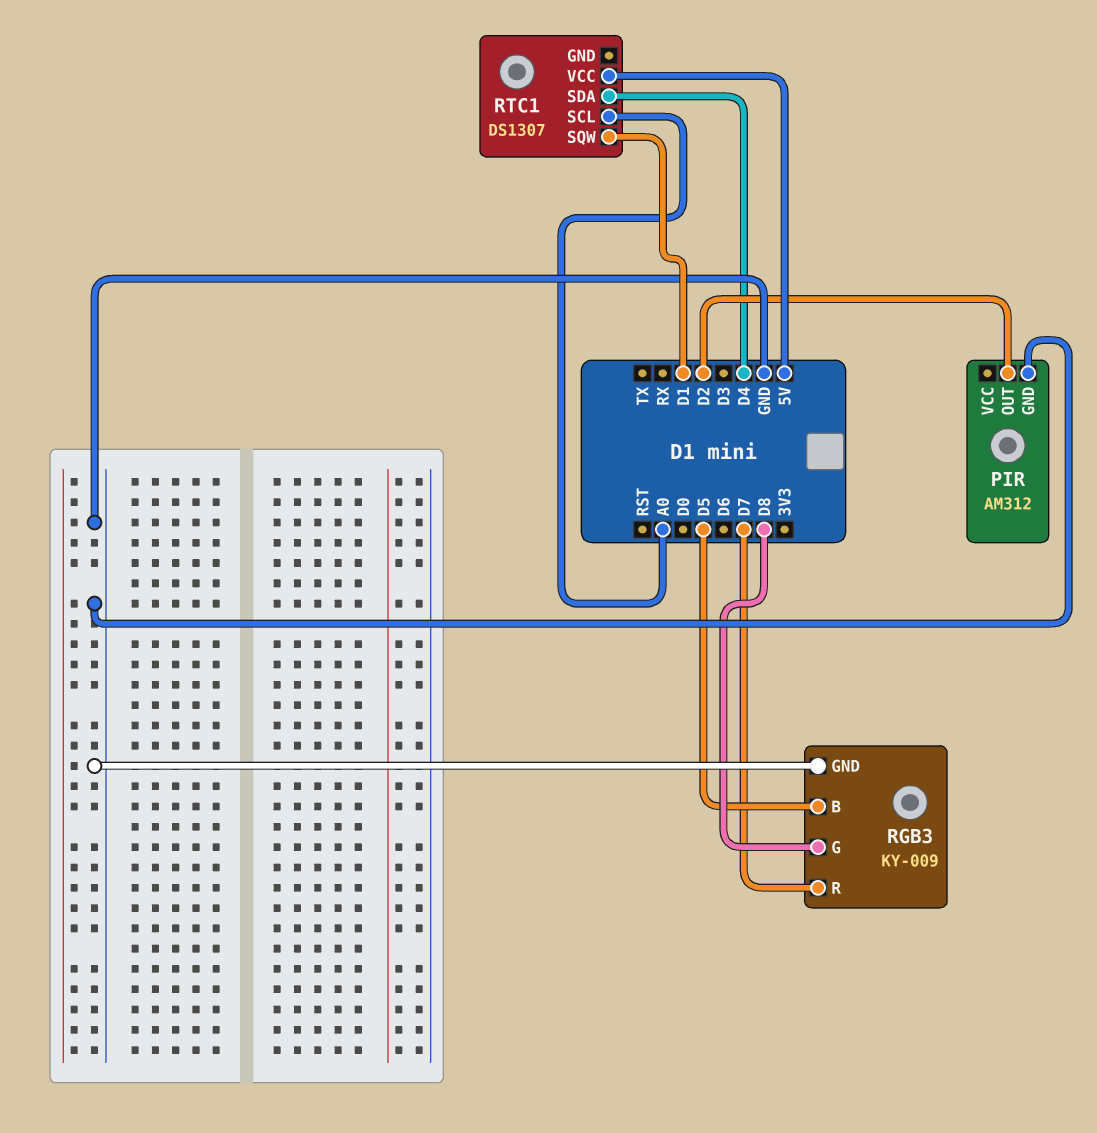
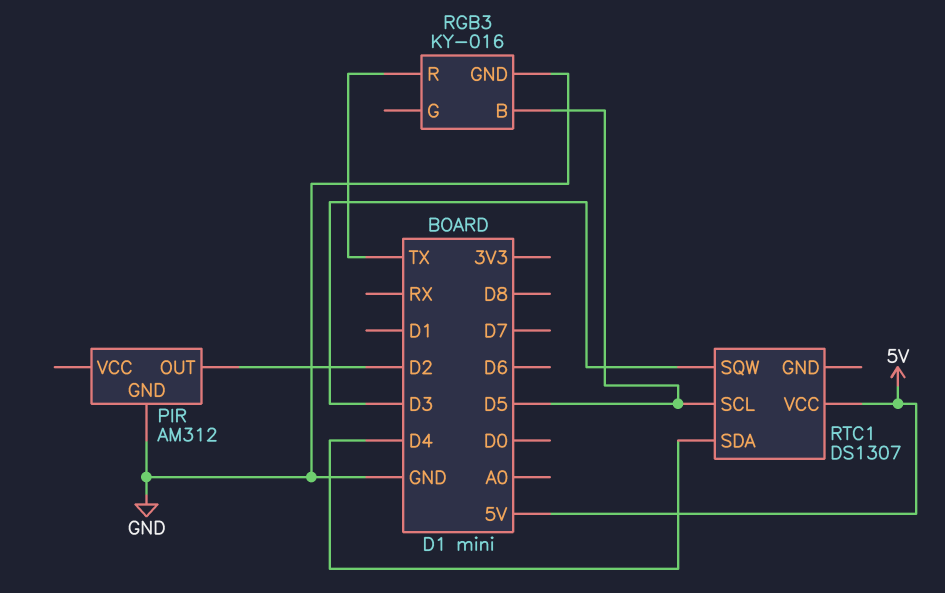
RGB3: KY-009 -> KY-016
RGB3 pin G: D8 -> none
RGB3 pin R: D7 -> TX
RTC1 pin SCL: A0 -> D5
RTC1 pin SQW: D1 -> D3

